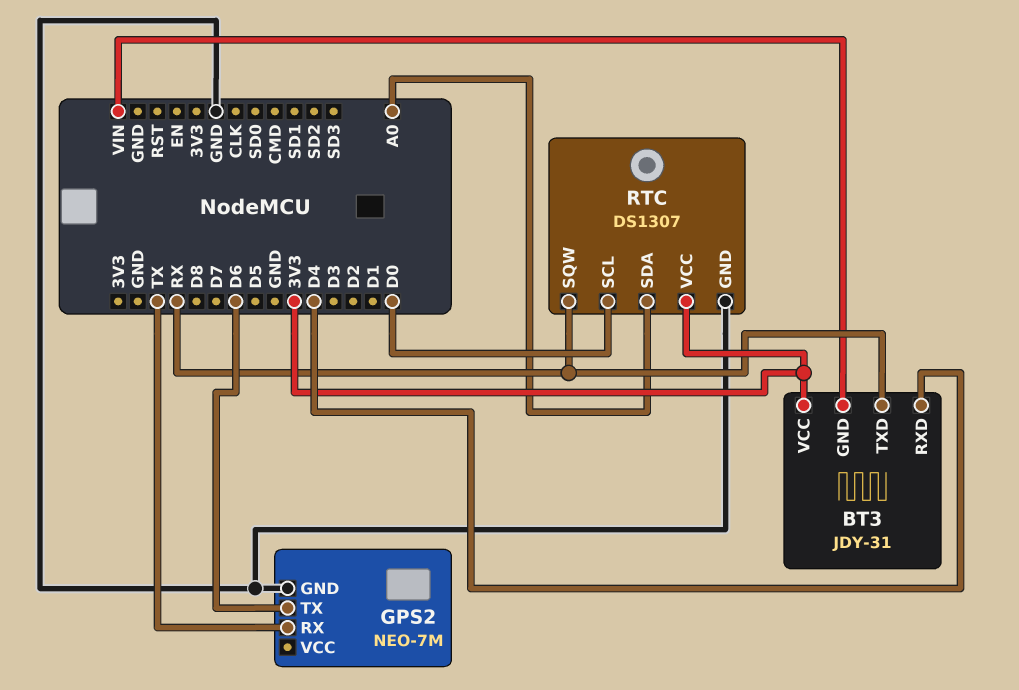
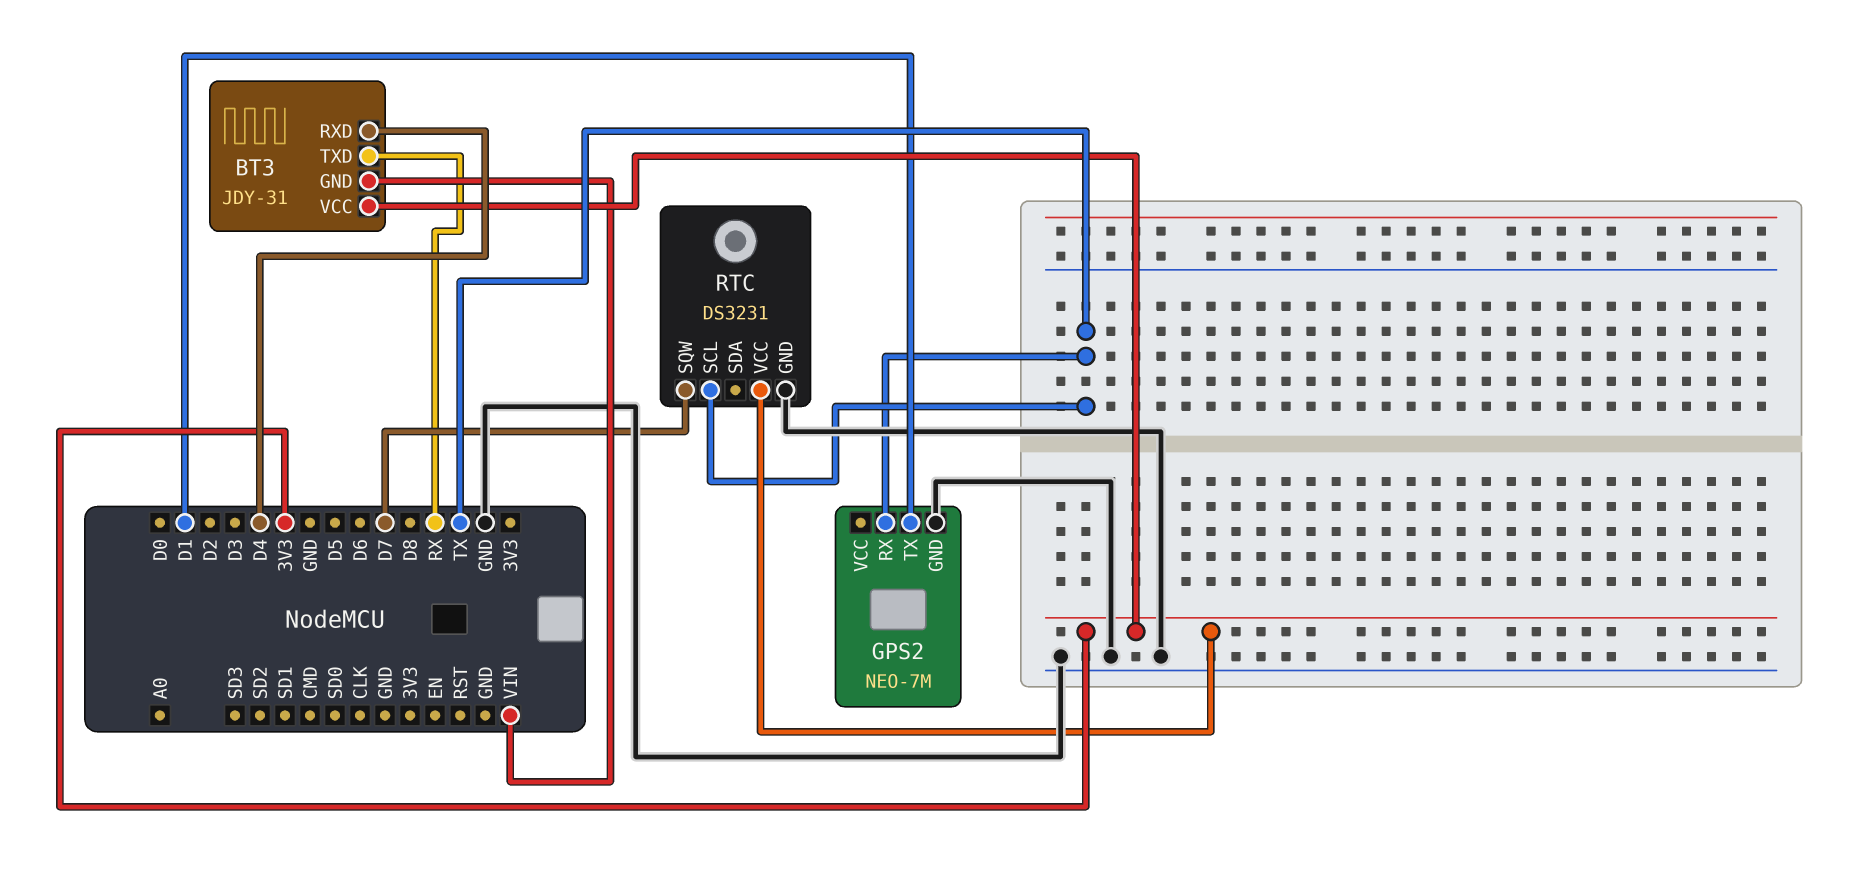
GPS2 pin TX: D6 -> D1
RTC: DS1307 -> DS3231
RTC pin SCL: D0 -> TX
RTC pin SDA: A0 -> none
RTC pin SQW: RX -> D7

